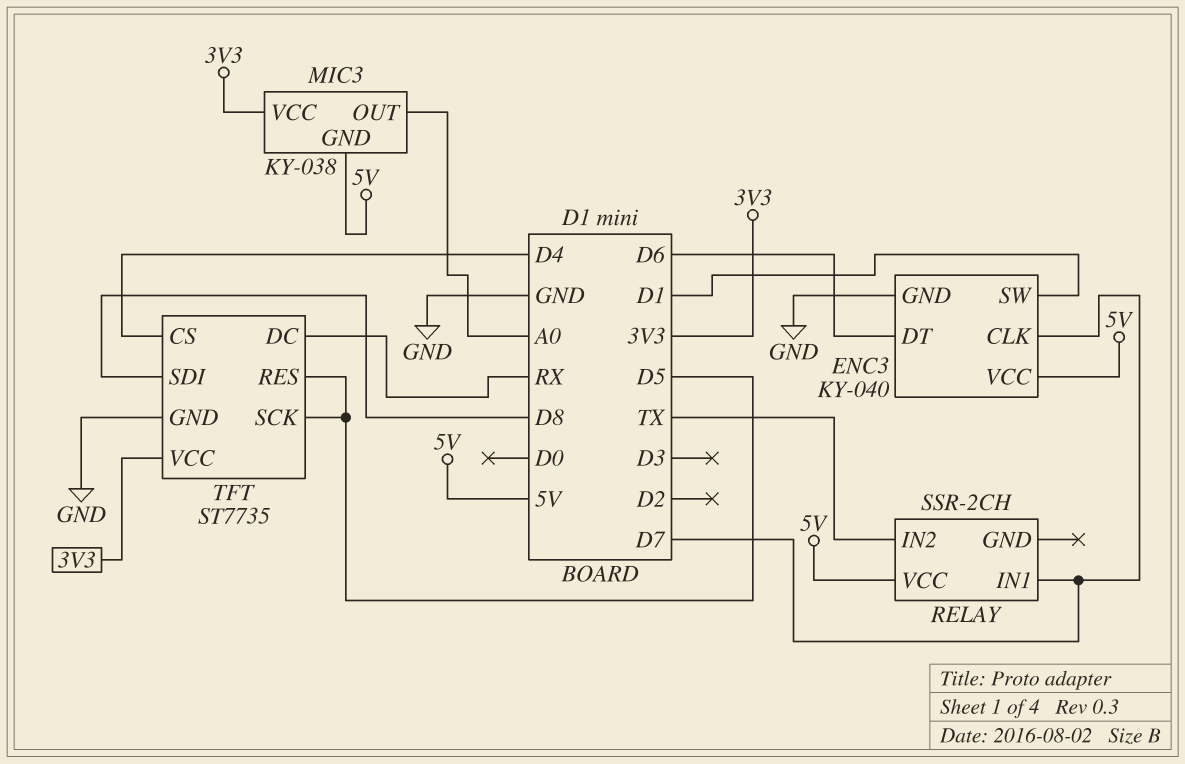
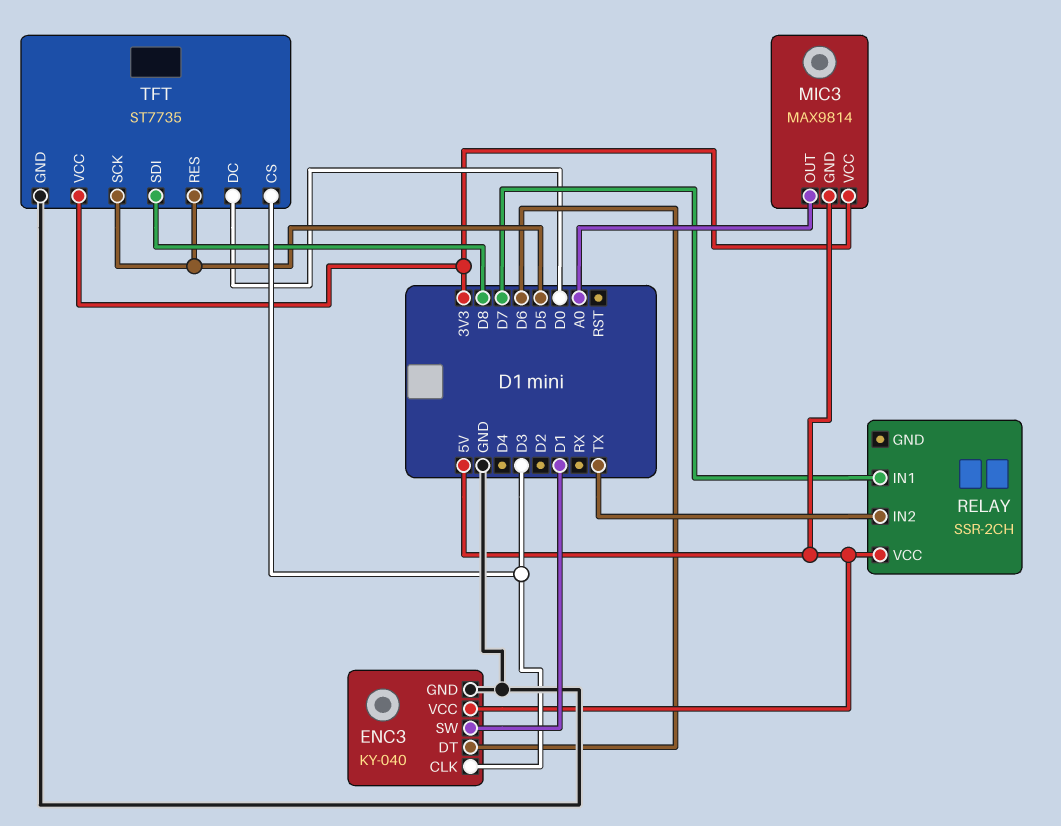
ENC3 pin CLK: D7 -> D3
MIC3: KY-038 -> MAX9814
TFT pin CS: D4 -> D3
TFT pin DC: RX -> D0

